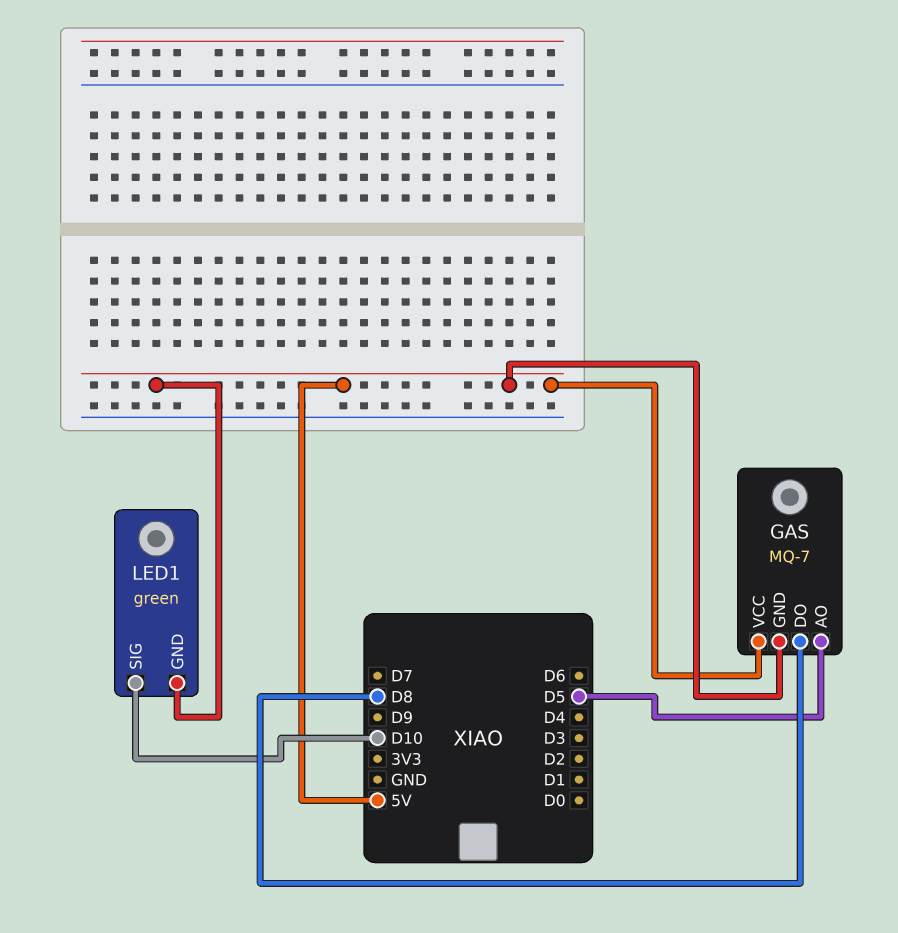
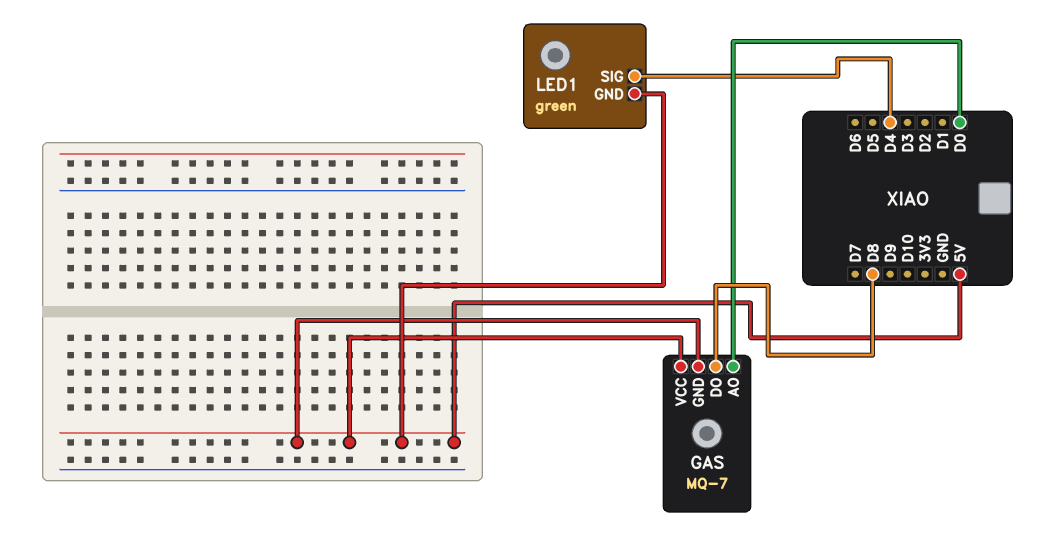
GAS pin AO: D5 -> D0
LED1 pin SIG: D10 -> D4

